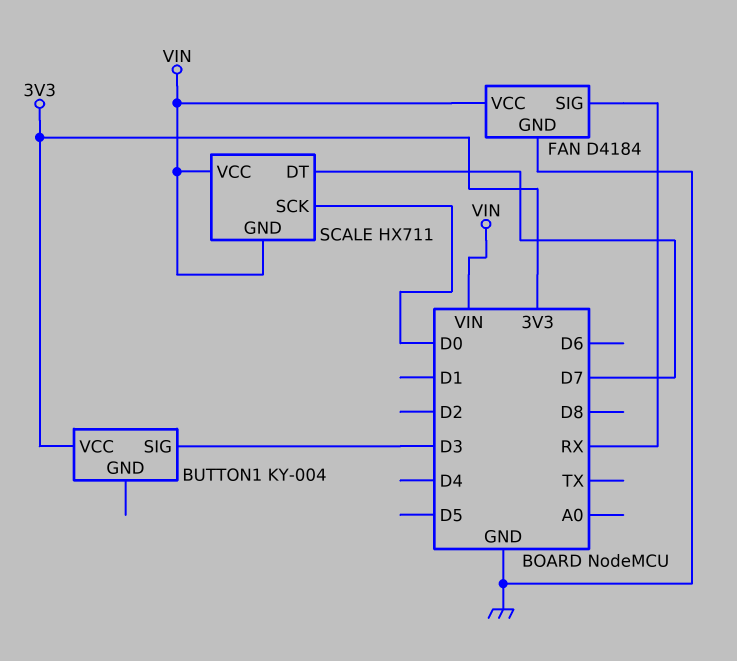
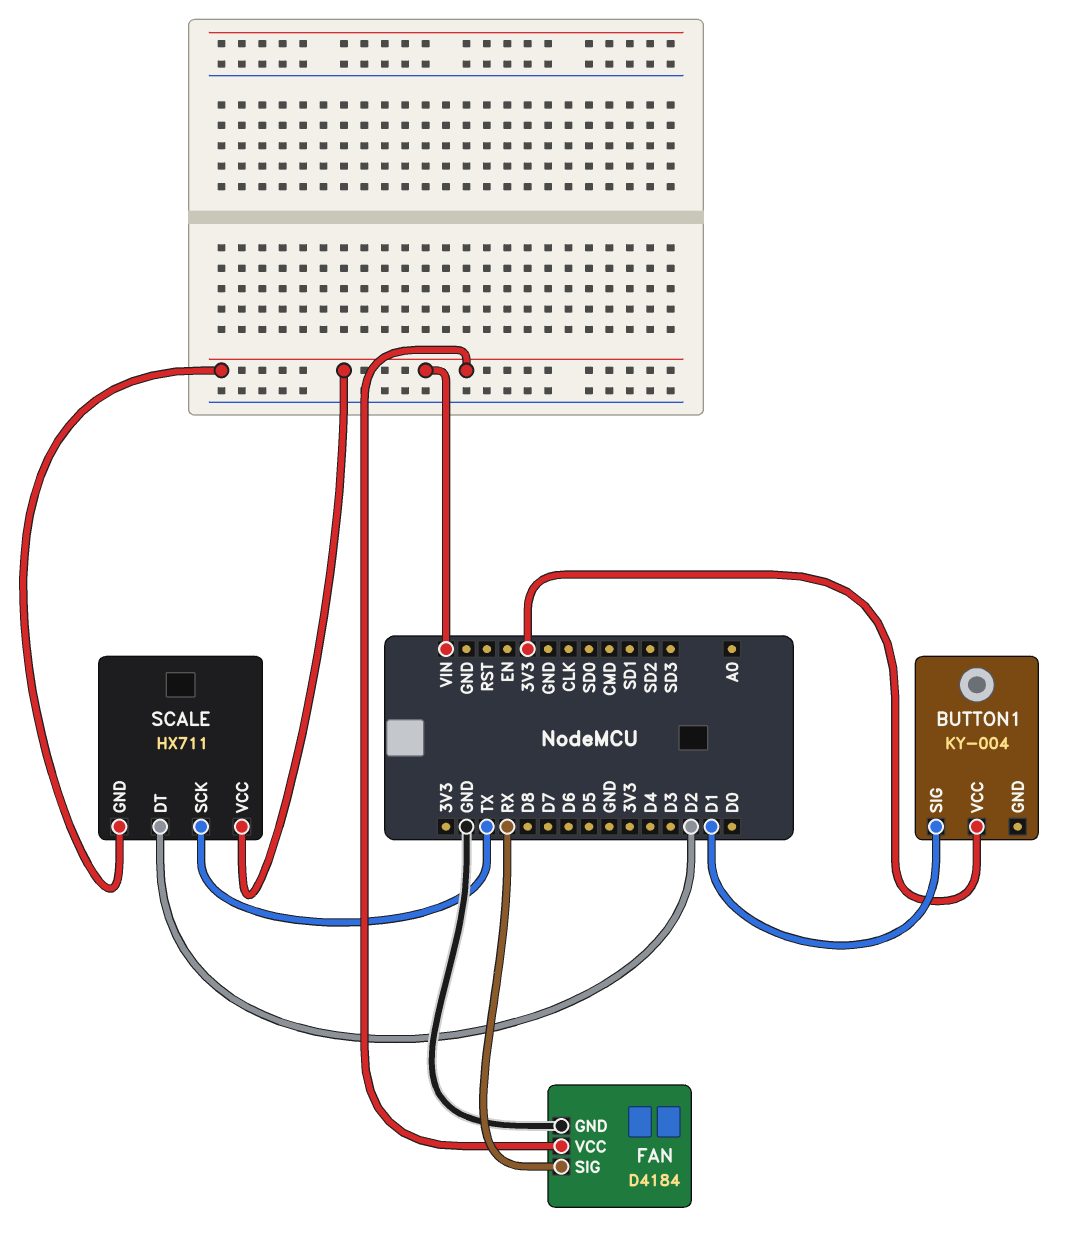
BUTTON1 pin SIG: D3 -> D1
SCALE pin DT: D7 -> D2
SCALE pin SCK: D0 -> TX

